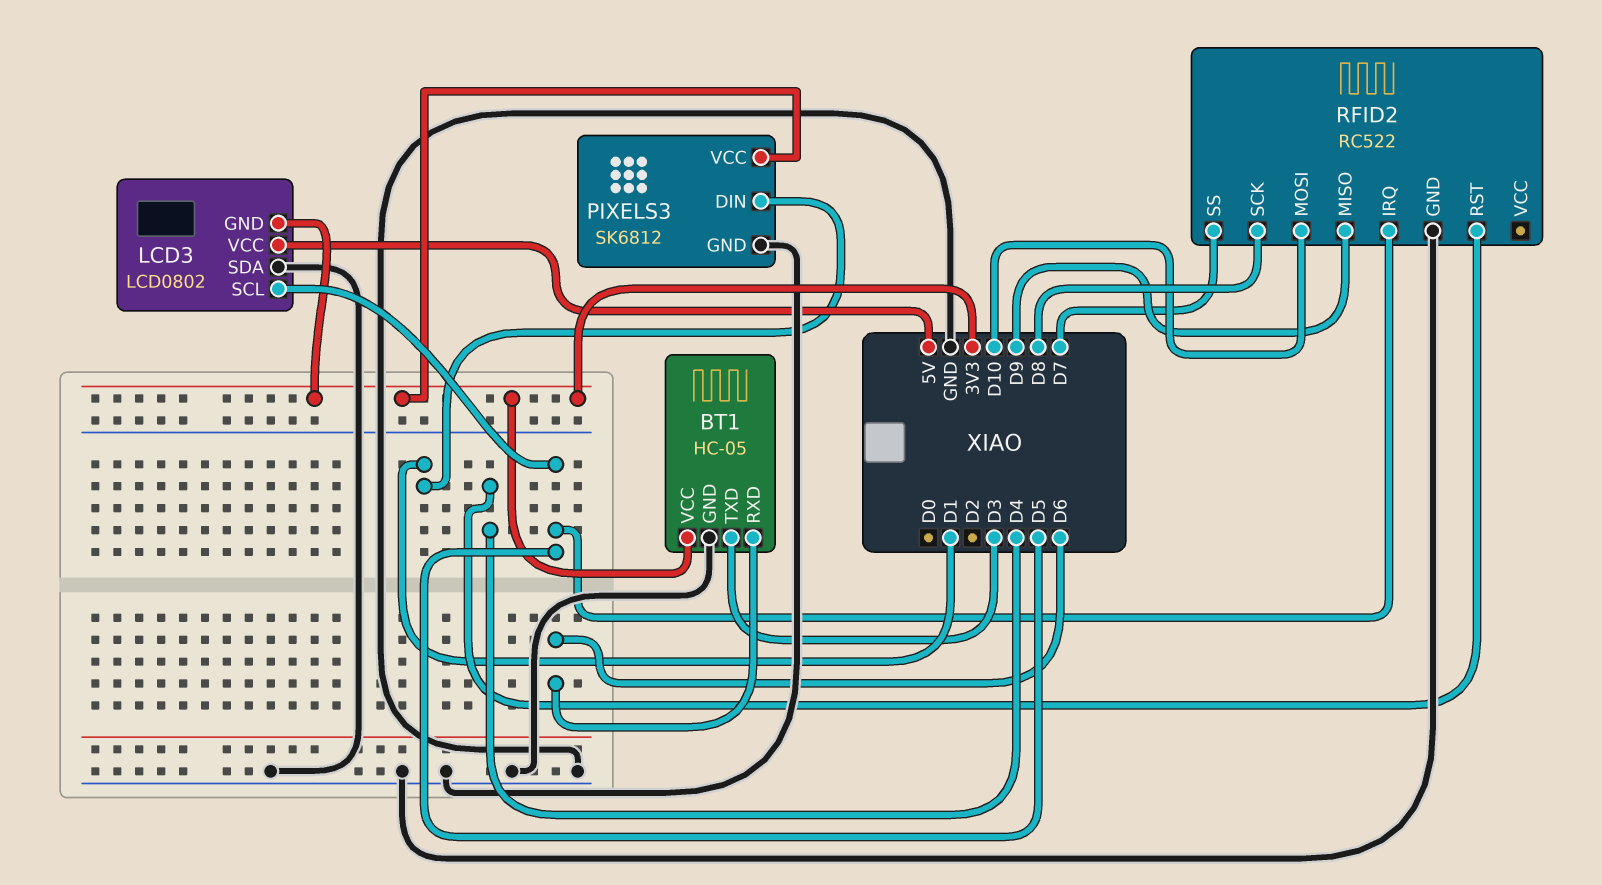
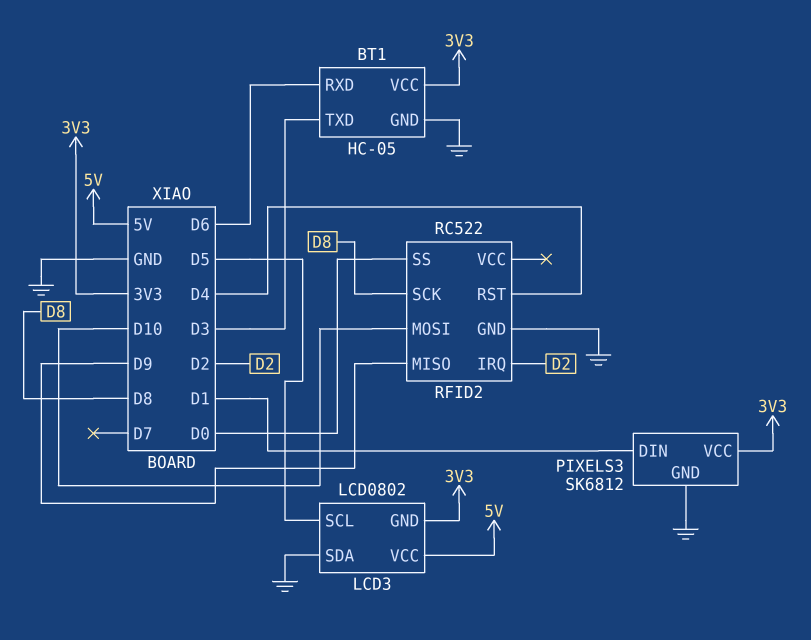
RFID2 pin IRQ: D5 -> D2
RFID2 pin SS: D7 -> D0

